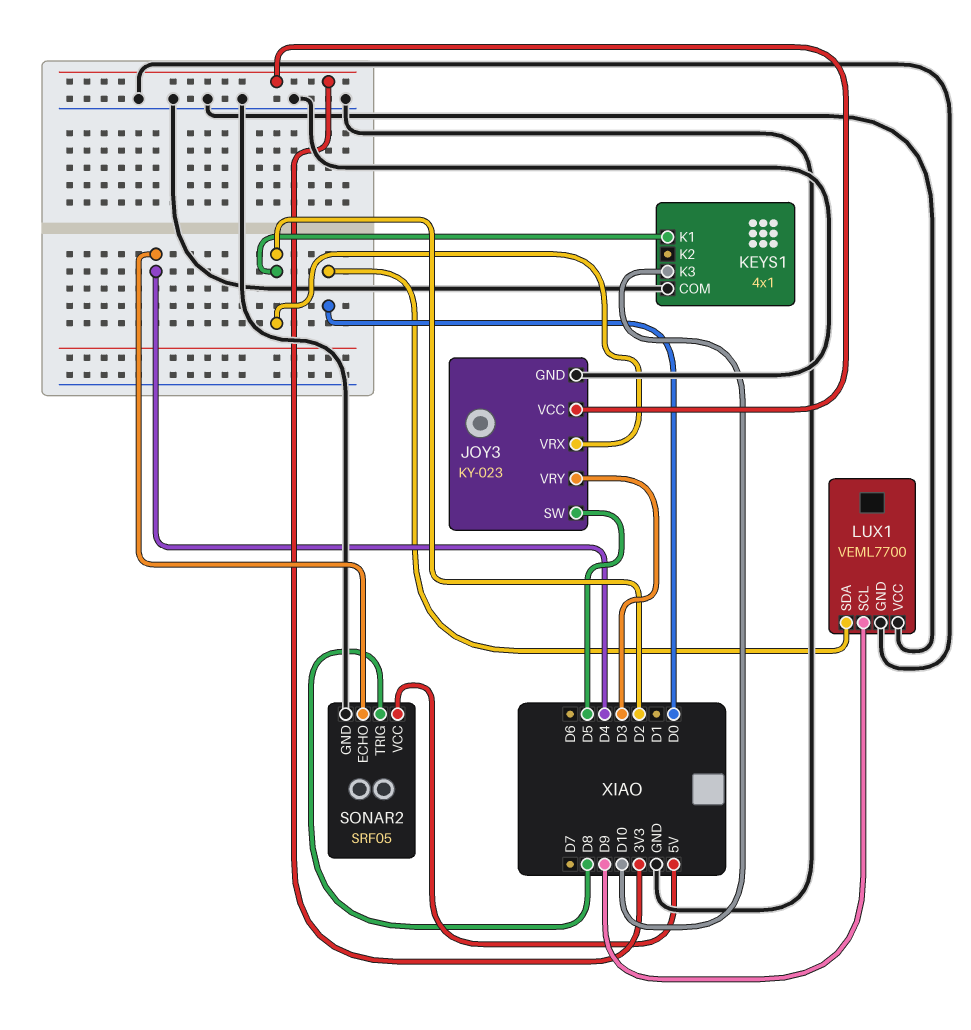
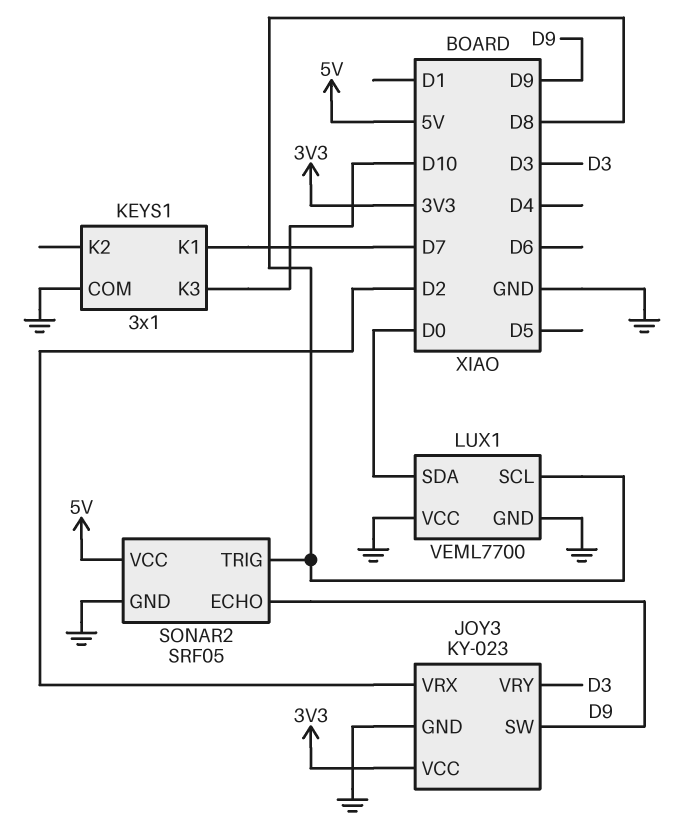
JOY3 pin SW: D5 -> D9
KEYS1: 4x1 -> 3x1
KEYS1 pin K1: D2 -> D7
LUX1 pin SCL: D9 -> D8
SONAR2 pin ECHO: D4 -> D9

